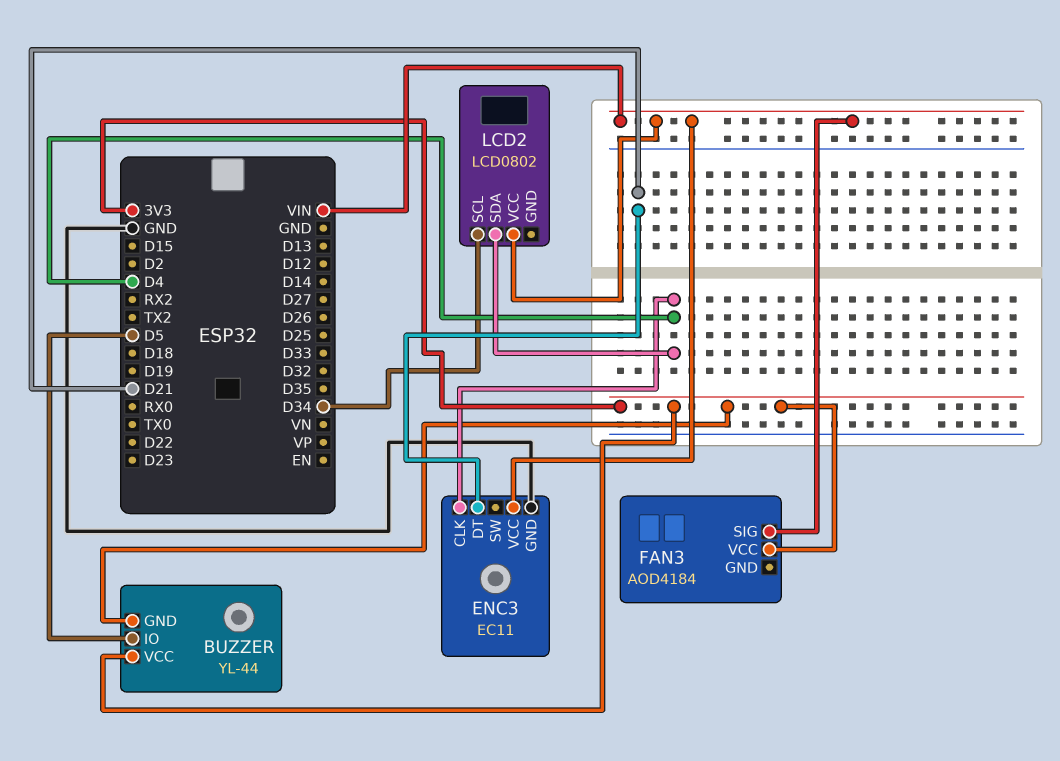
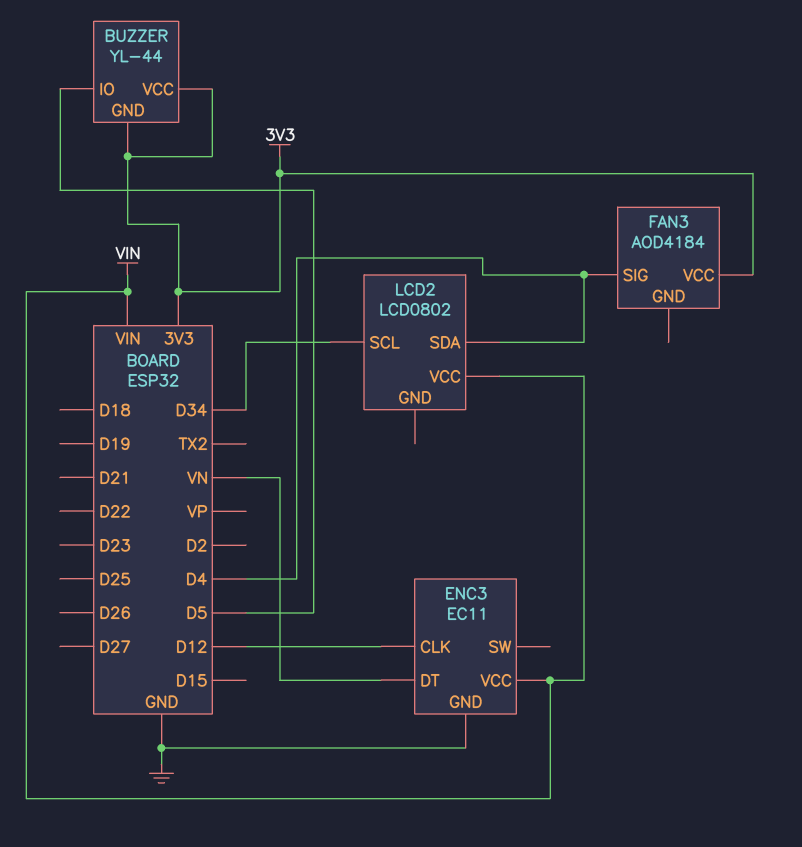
ENC3 pin CLK: D4 -> D12
ENC3 pin DT: D21 -> VN
FAN3 pin SIG: VIN -> D4

